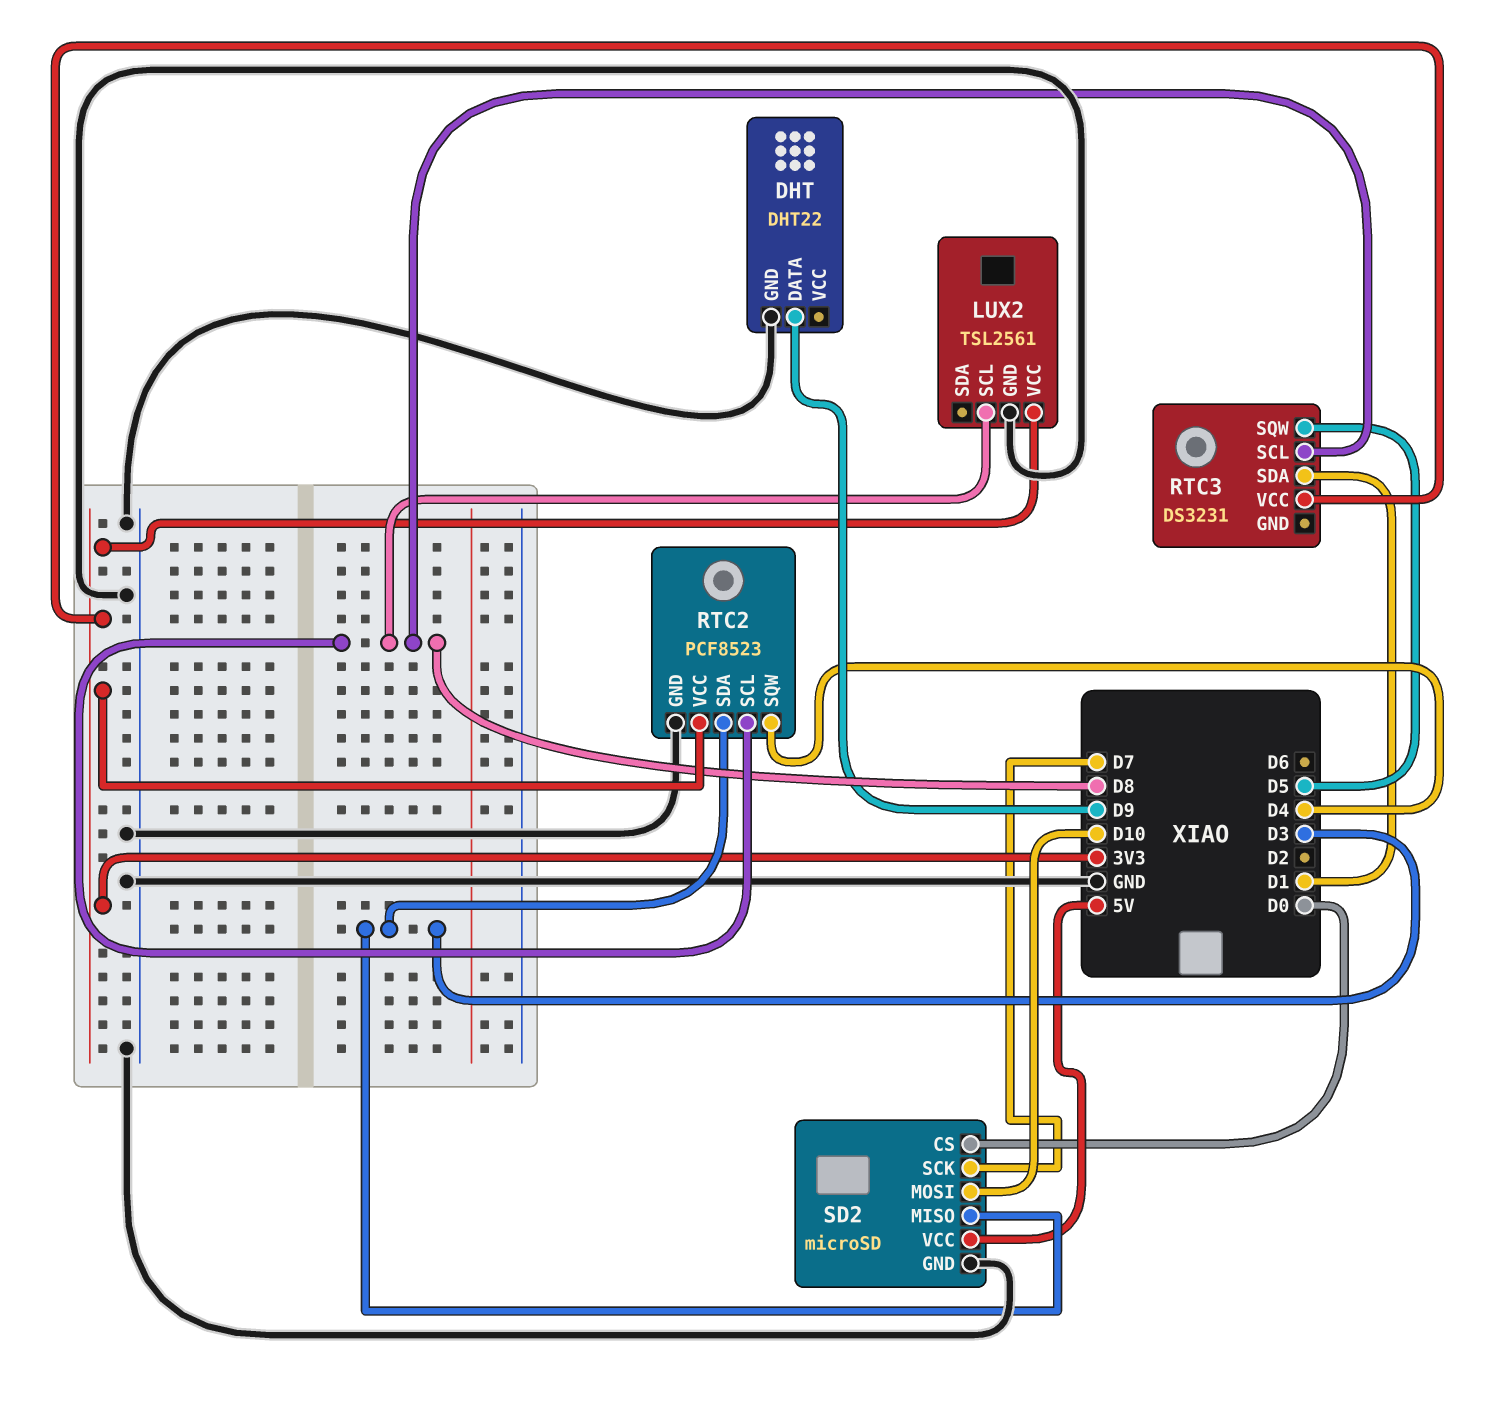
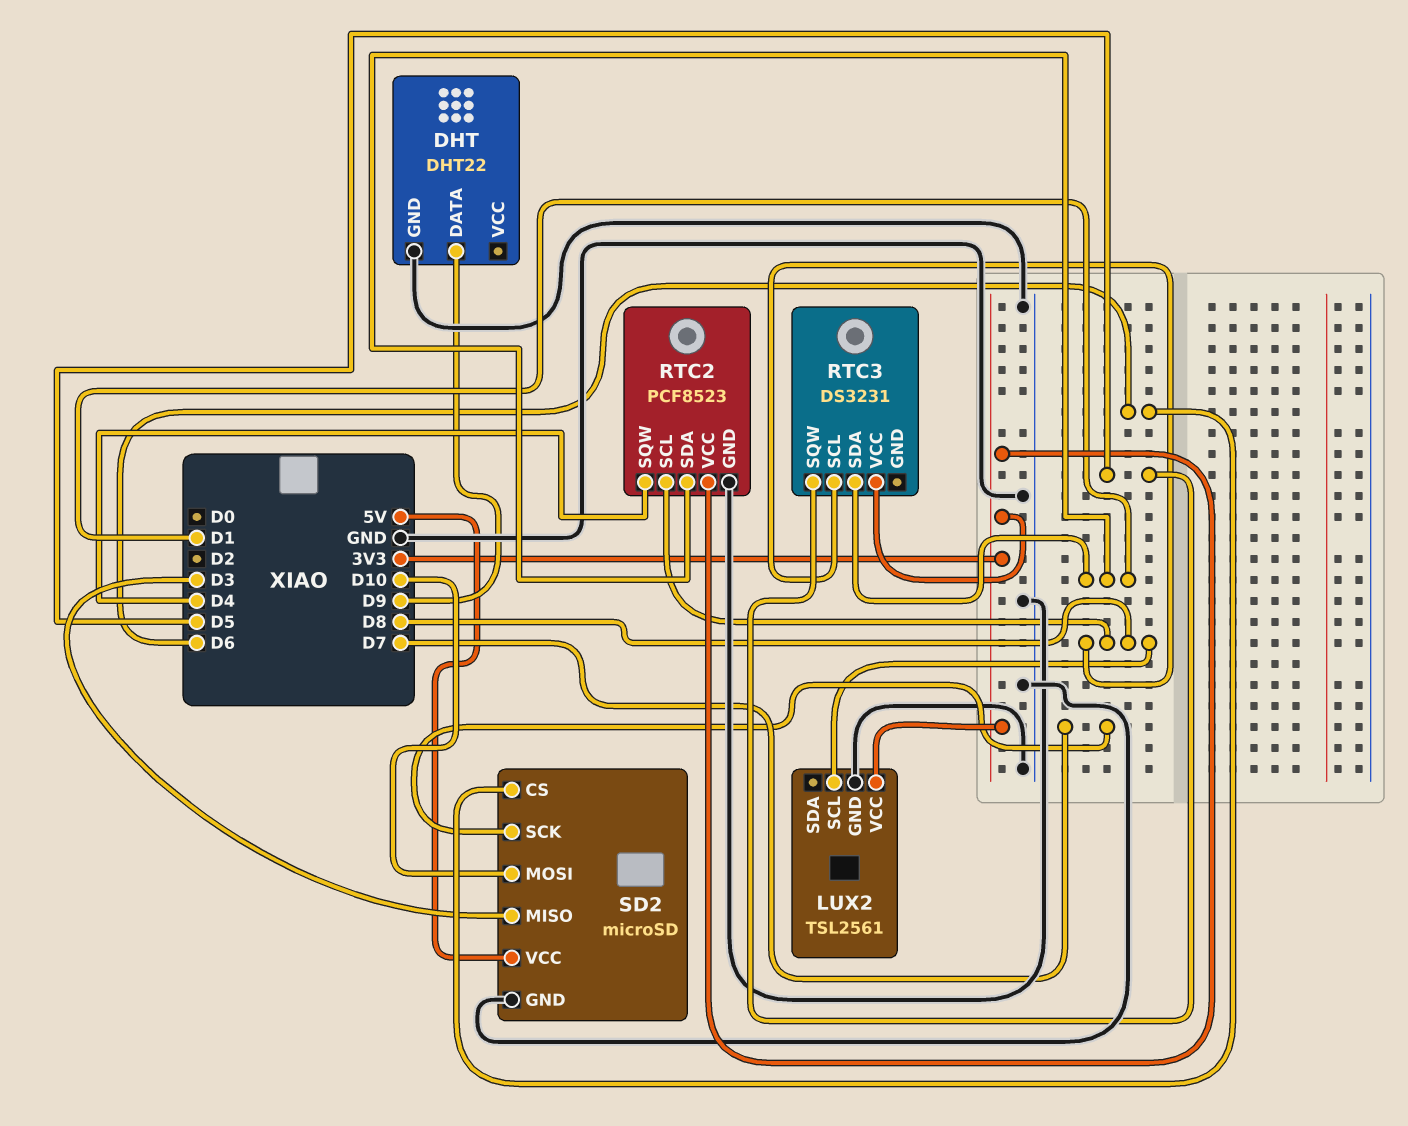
RTC2 pin SDA: D3 -> D1
SD2 pin CS: D0 -> D6

